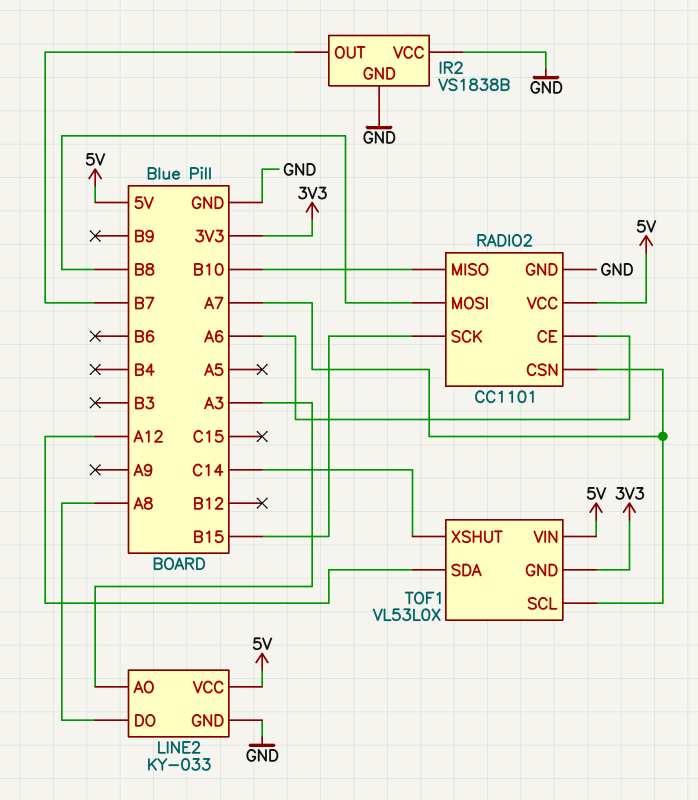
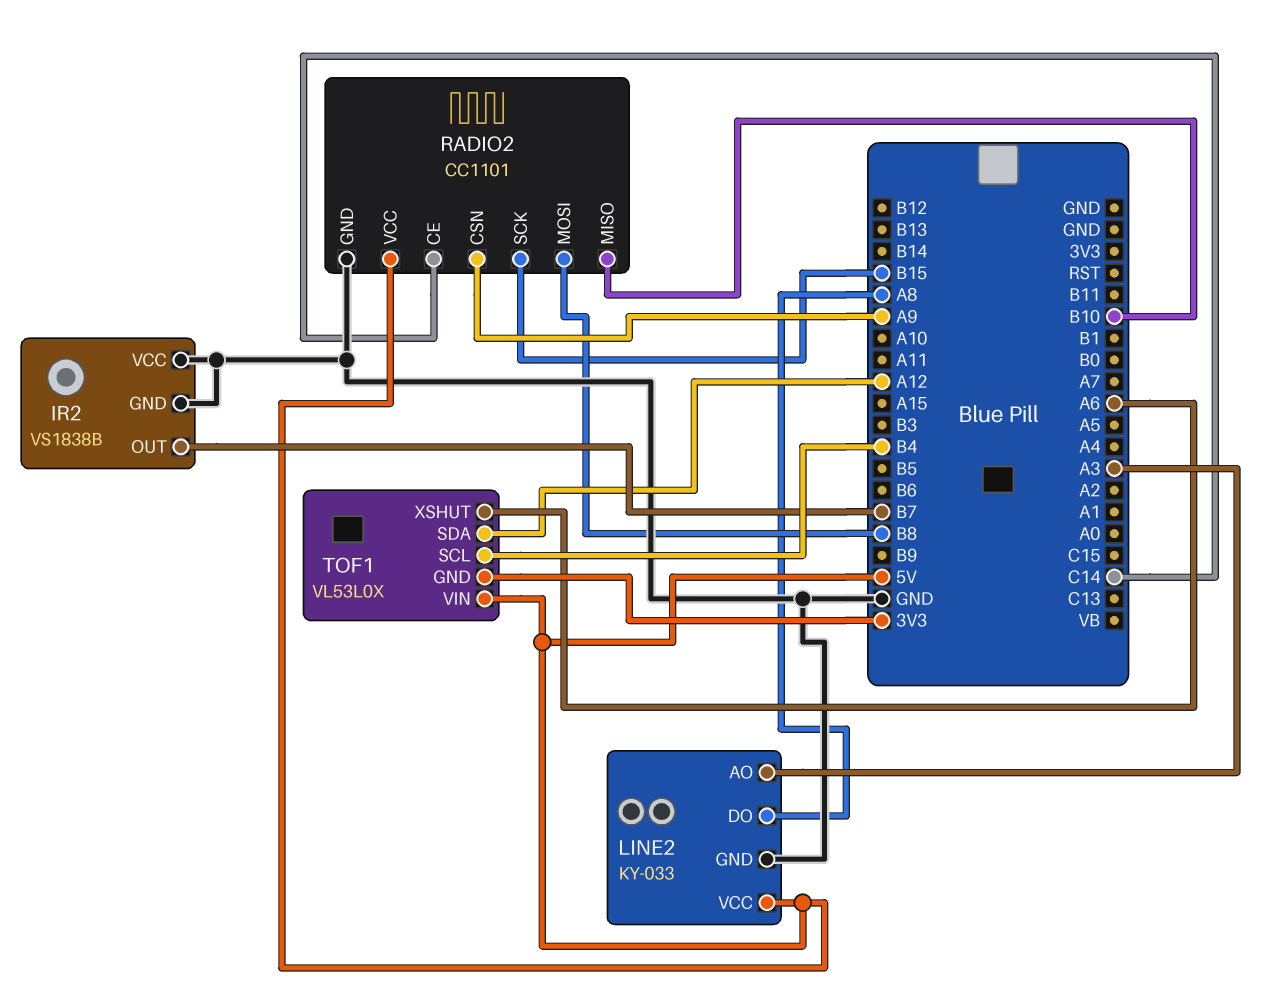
RADIO2 pin CE: A6 -> C14
RADIO2 pin CSN: A7 -> A9
TOF1 pin SCL: A7 -> B4
TOF1 pin XSHUT: C14 -> A6

